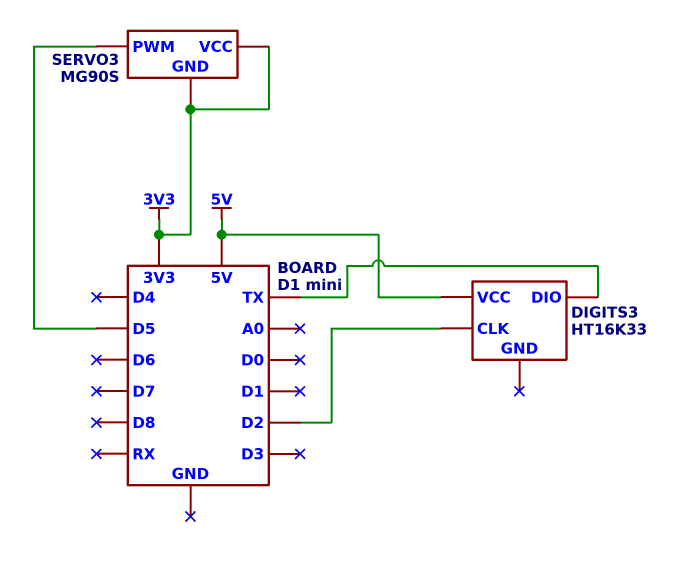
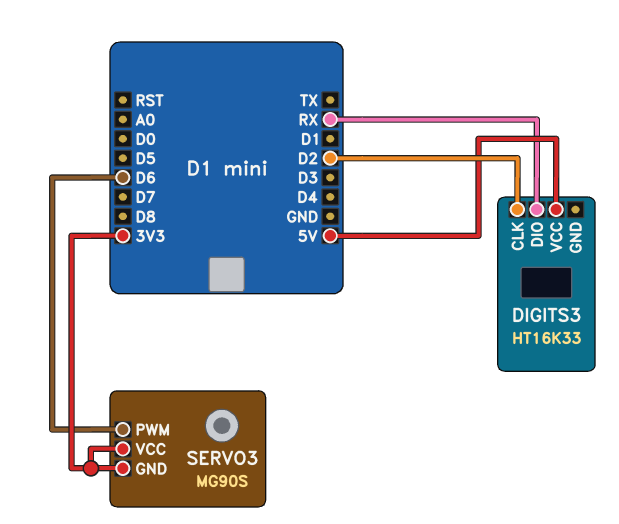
DIGITS3 pin DIO: TX -> RX
SERVO3 pin PWM: D5 -> D6

